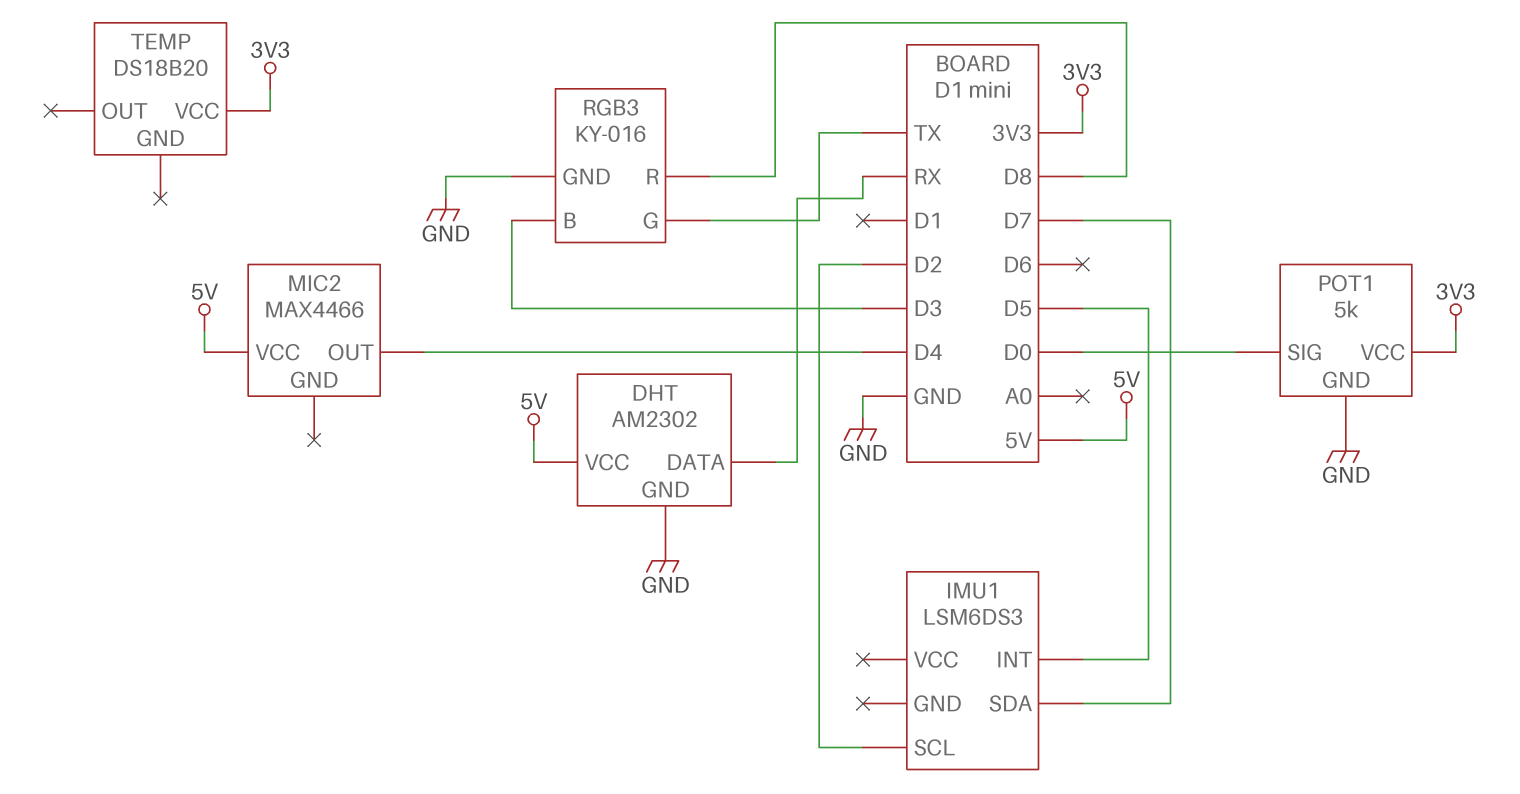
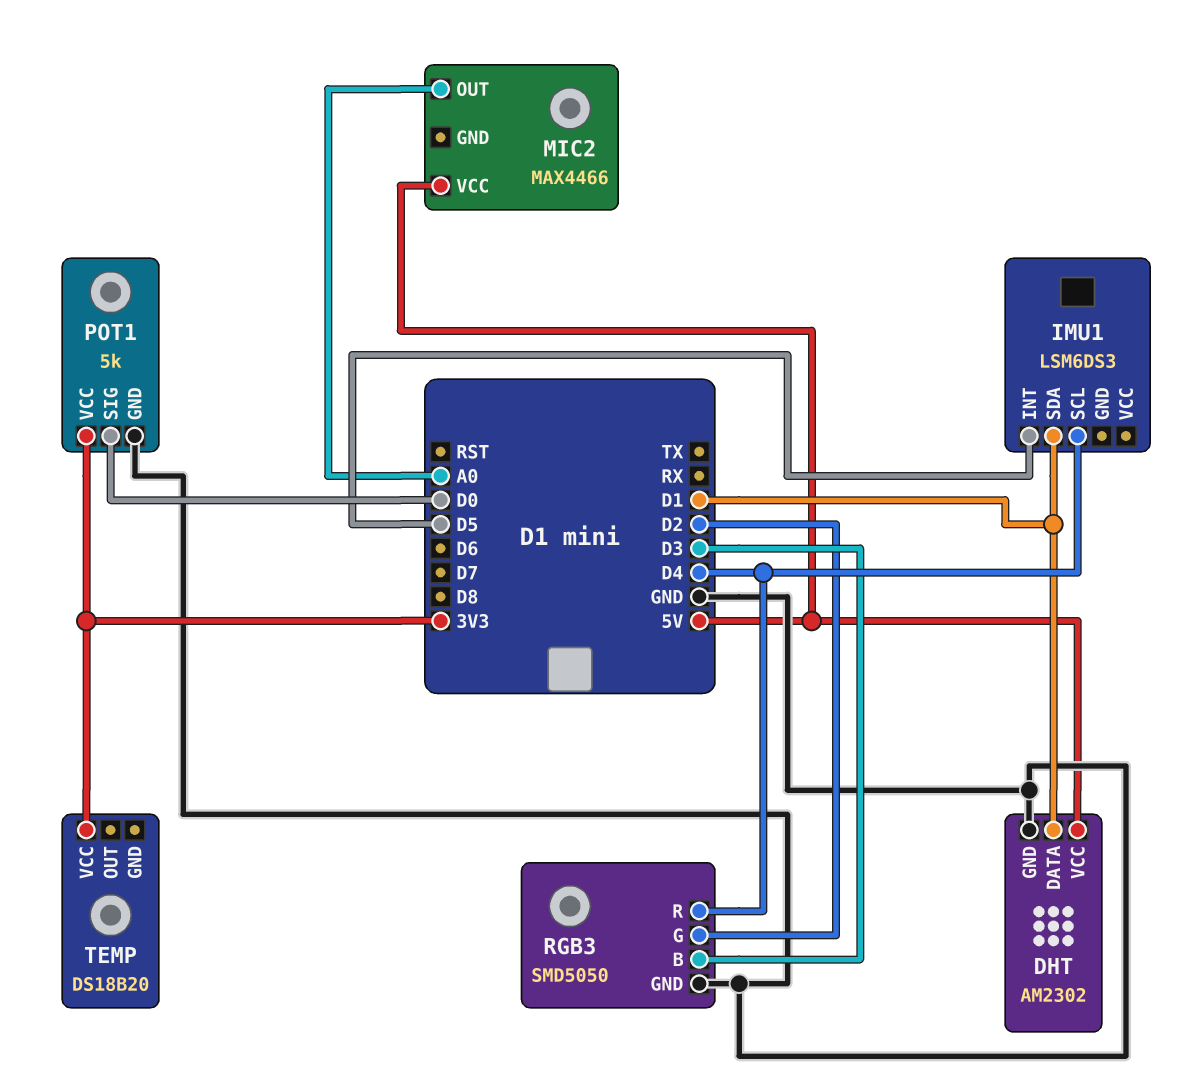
DHT pin DATA: RX -> D1
IMU1 pin SCL: D2 -> D4
IMU1 pin SDA: D7 -> D1
MIC2 pin OUT: D4 -> A0
RGB3: KY-016 -> SMD5050
RGB3 pin G: TX -> D2
RGB3 pin R: D8 -> D4

